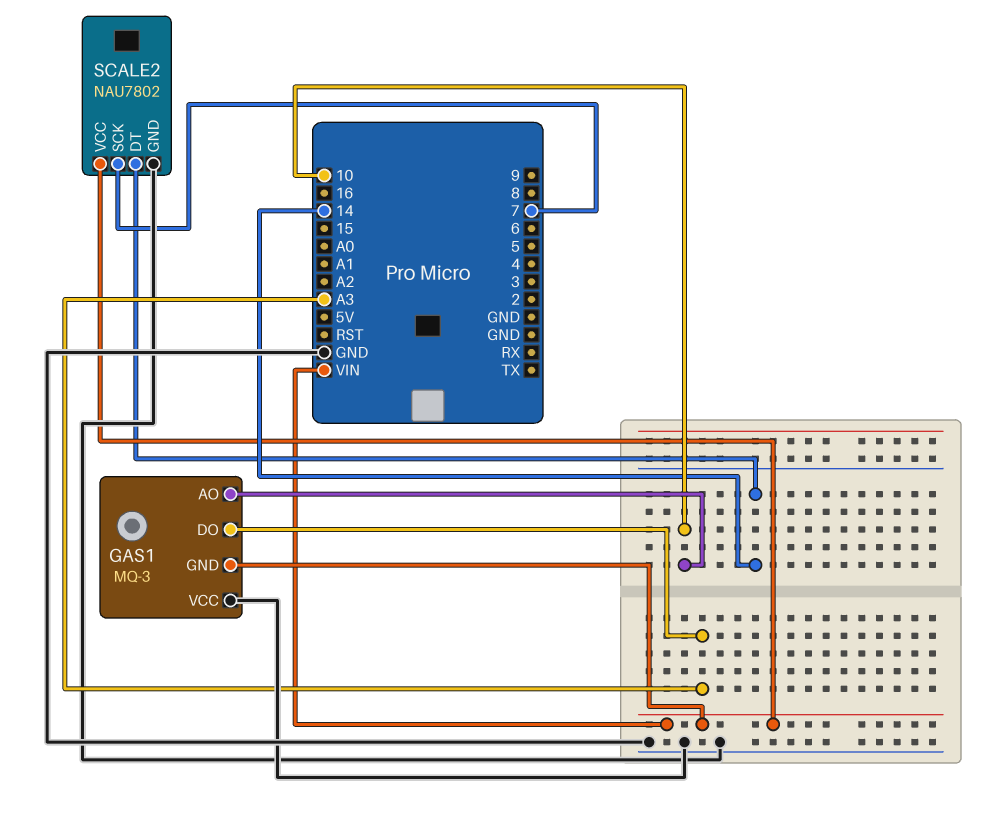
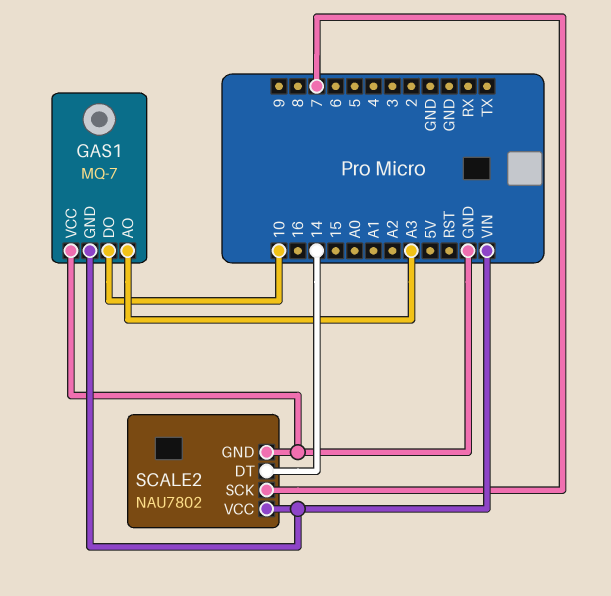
GAS1: MQ-3 -> MQ-7
GAS1 pin AO: 10 -> A3
GAS1 pin DO: A3 -> 10

